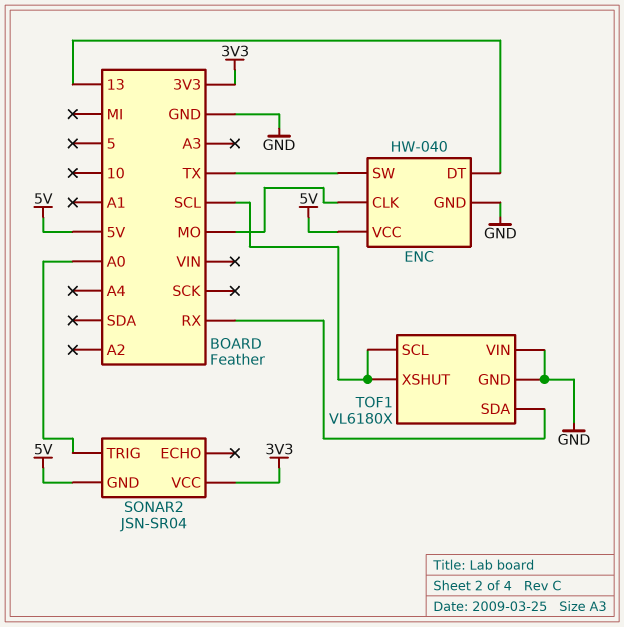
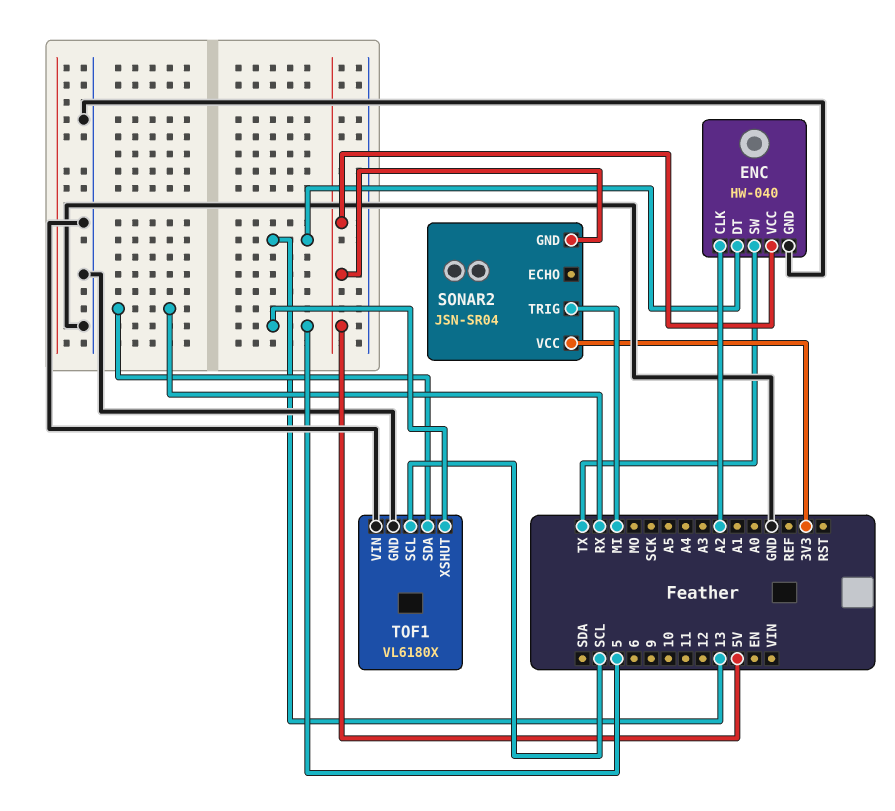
ENC pin CLK: MO -> A2
SONAR2 pin TRIG: A0 -> MI
TOF1 pin XSHUT: SCL -> 5

